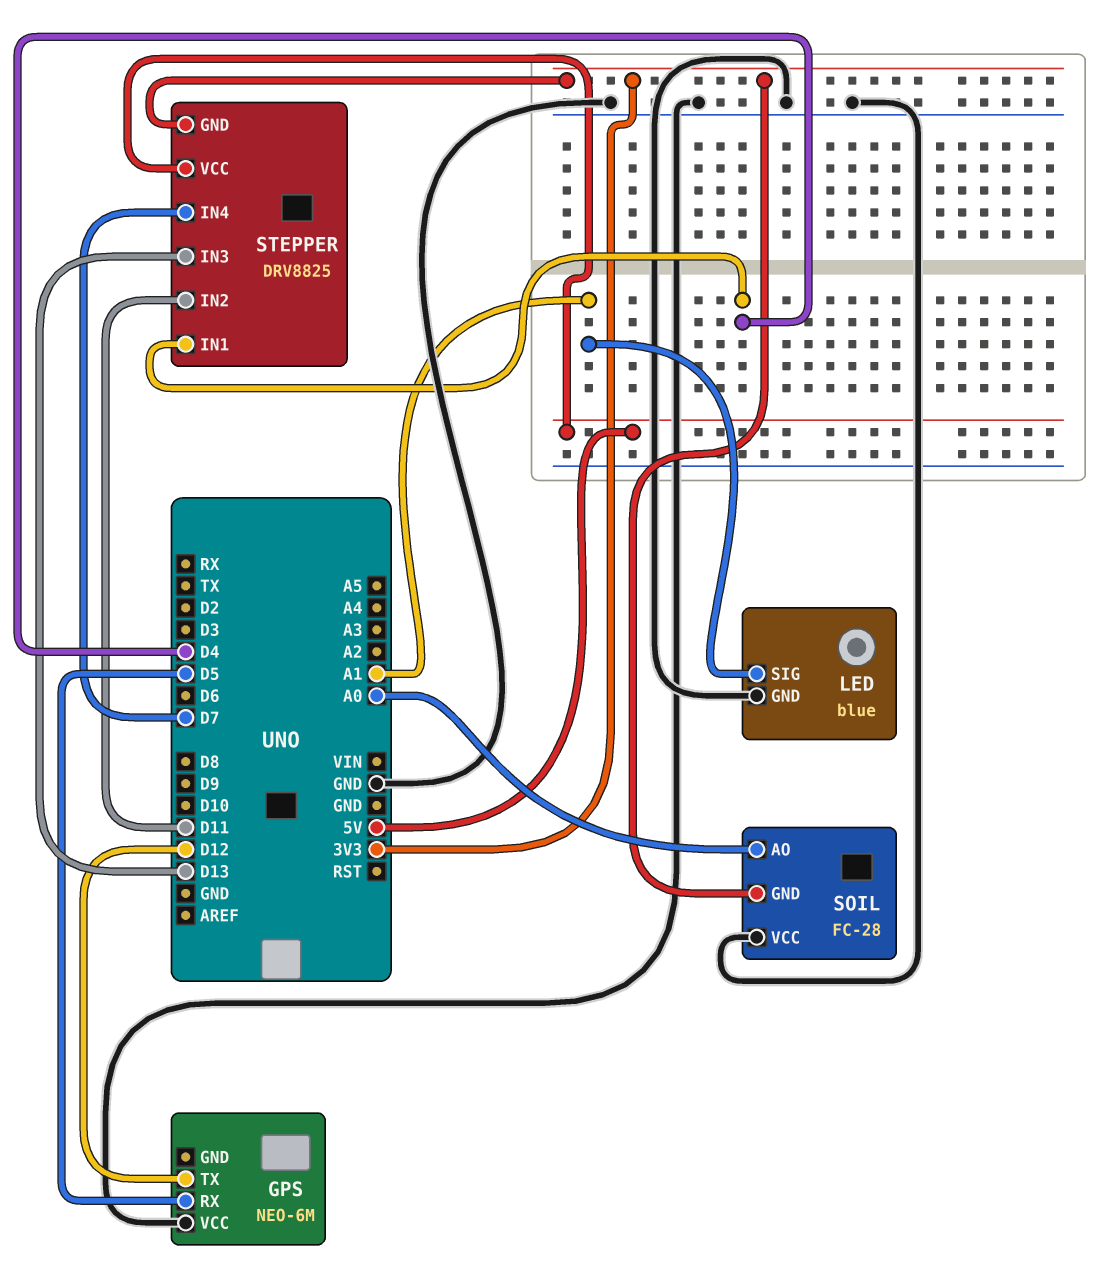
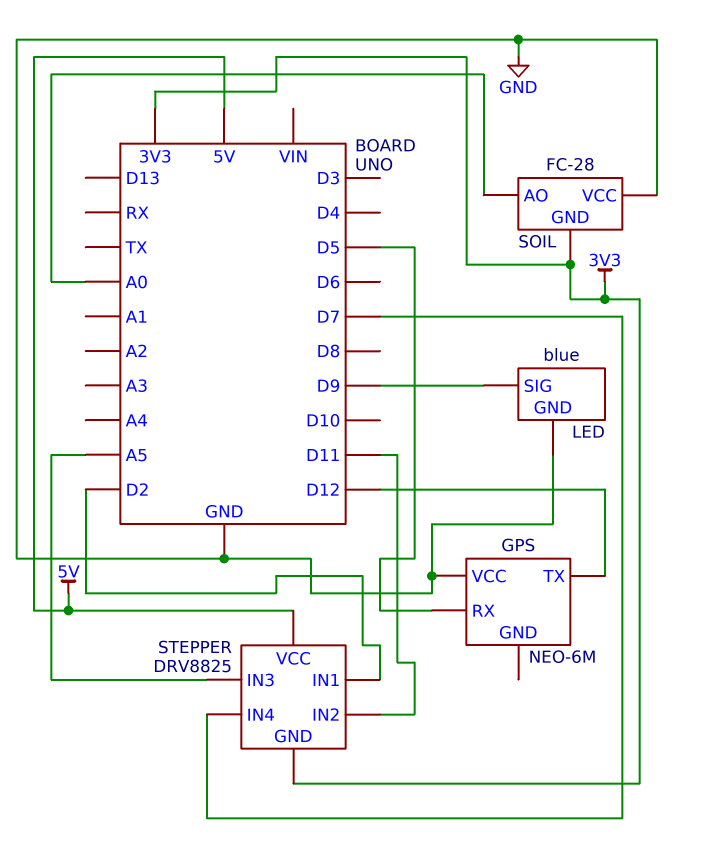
LED pin SIG: A1 -> D9
STEPPER pin IN1: D4 -> D2
STEPPER pin IN3: D13 -> A5

